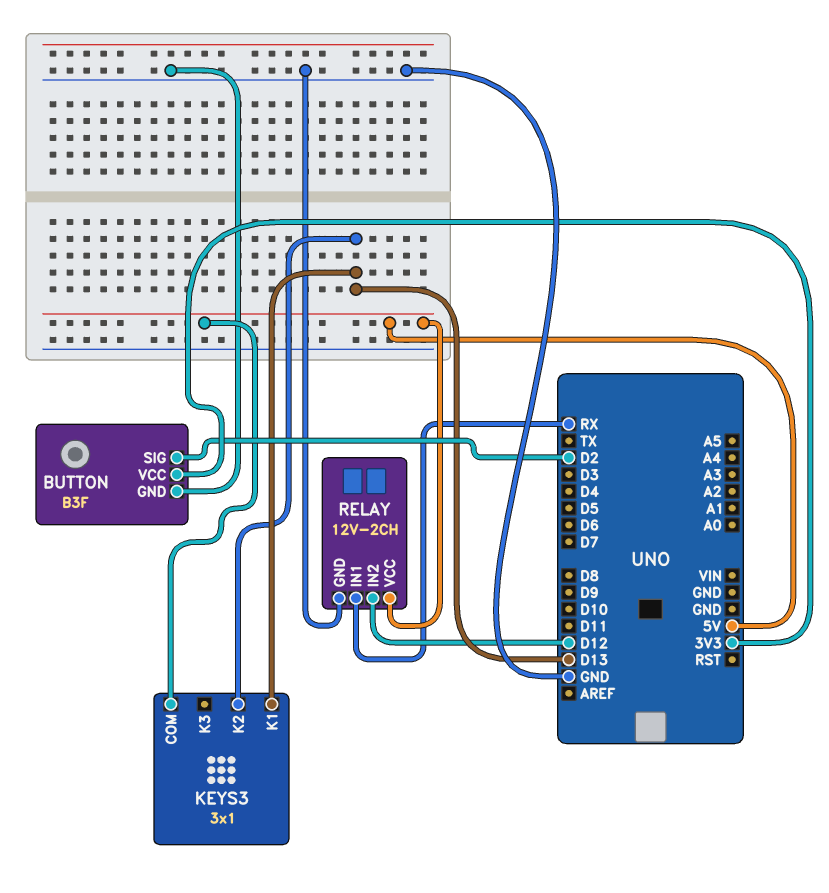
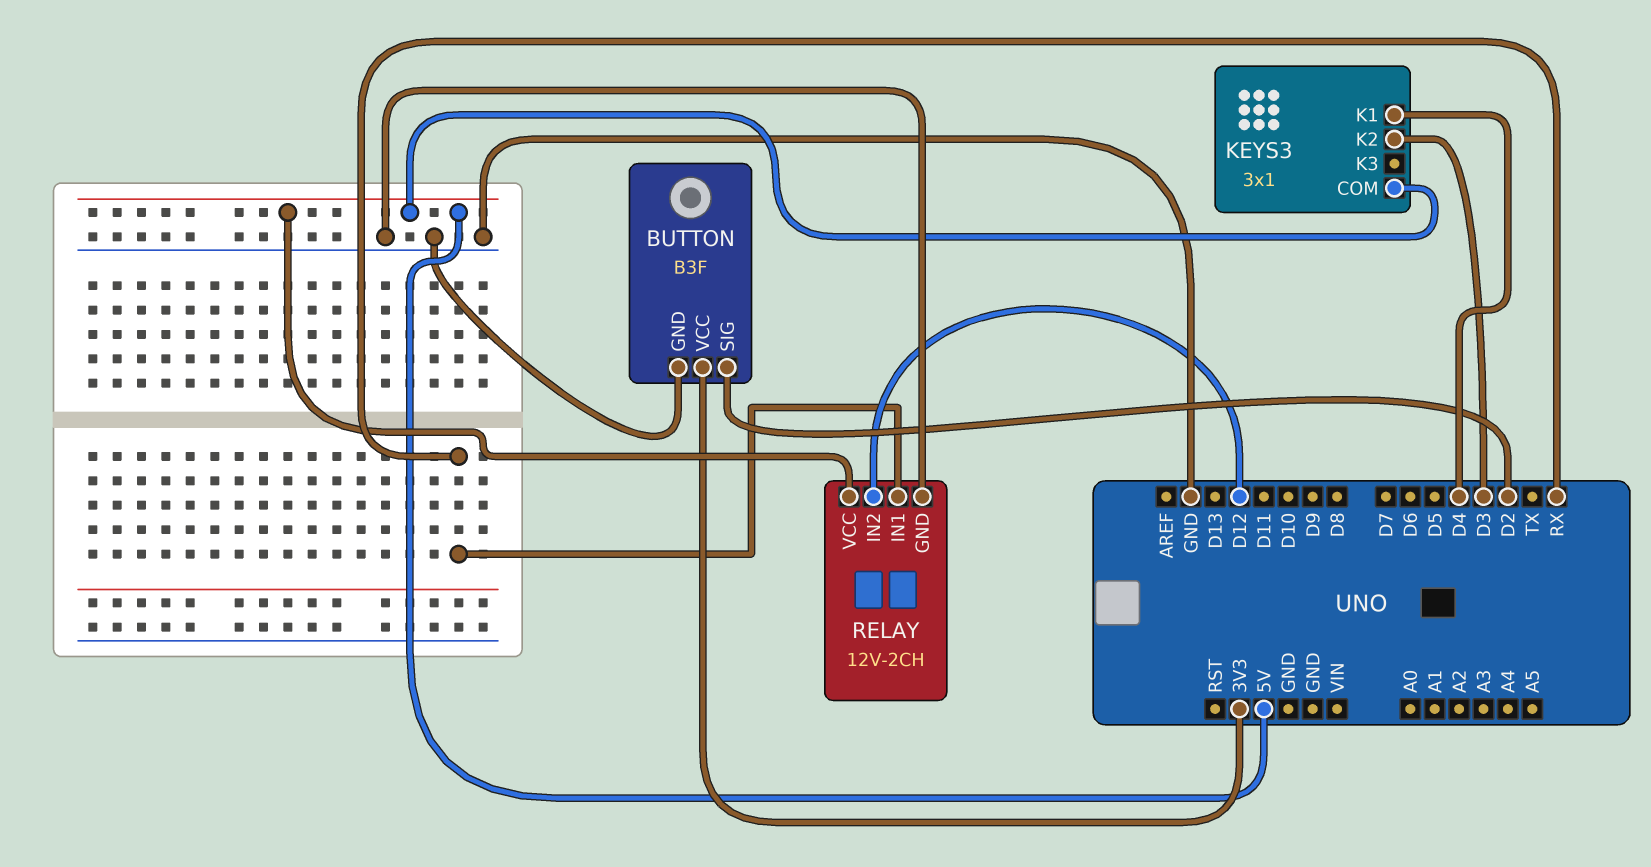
KEYS3 pin K1: D13 -> D4
KEYS3 pin K2: D13 -> D3

